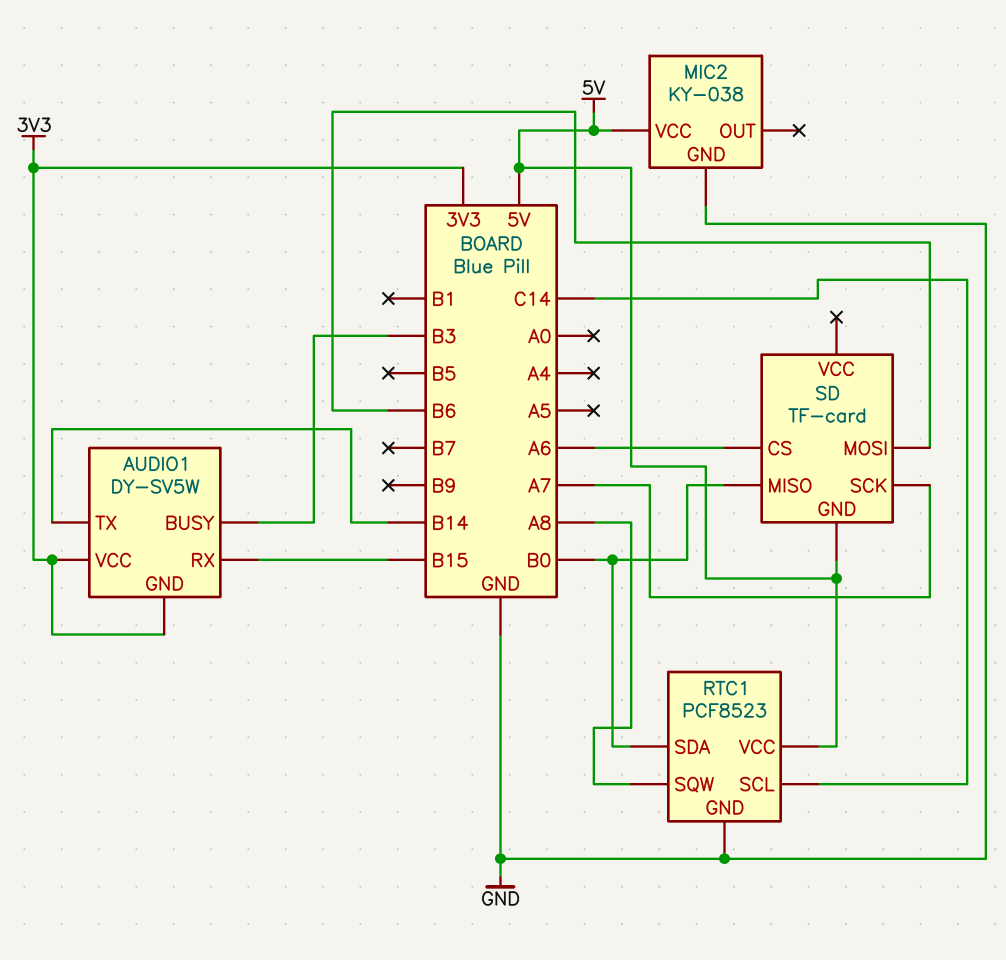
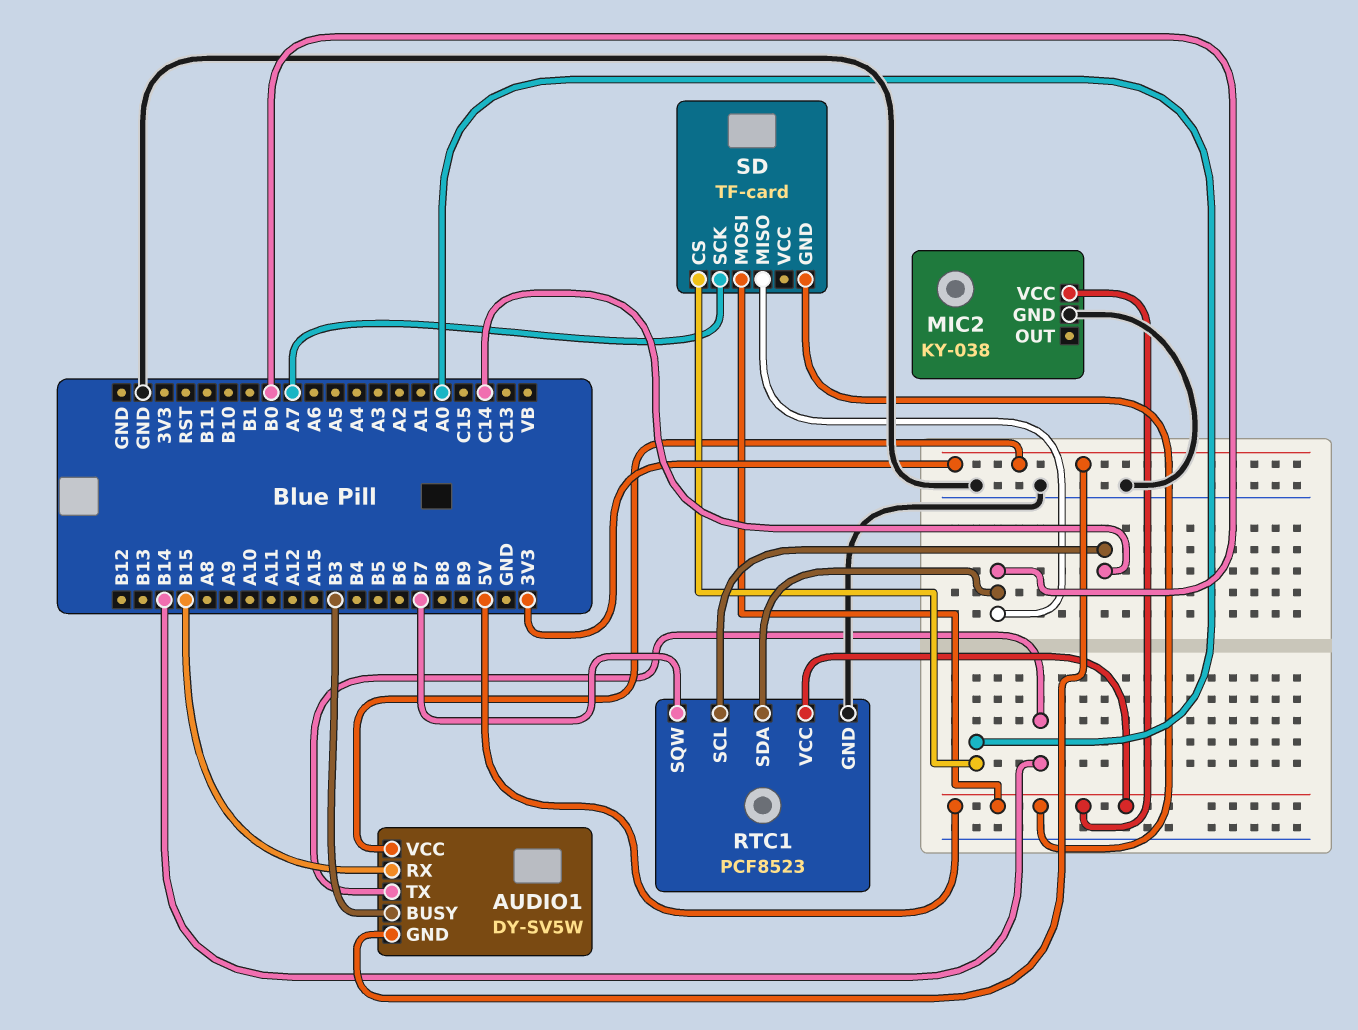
RTC1 pin SQW: A8 -> B7
SD pin CS: A6 -> A0
SD pin MOSI: B6 -> 5V

